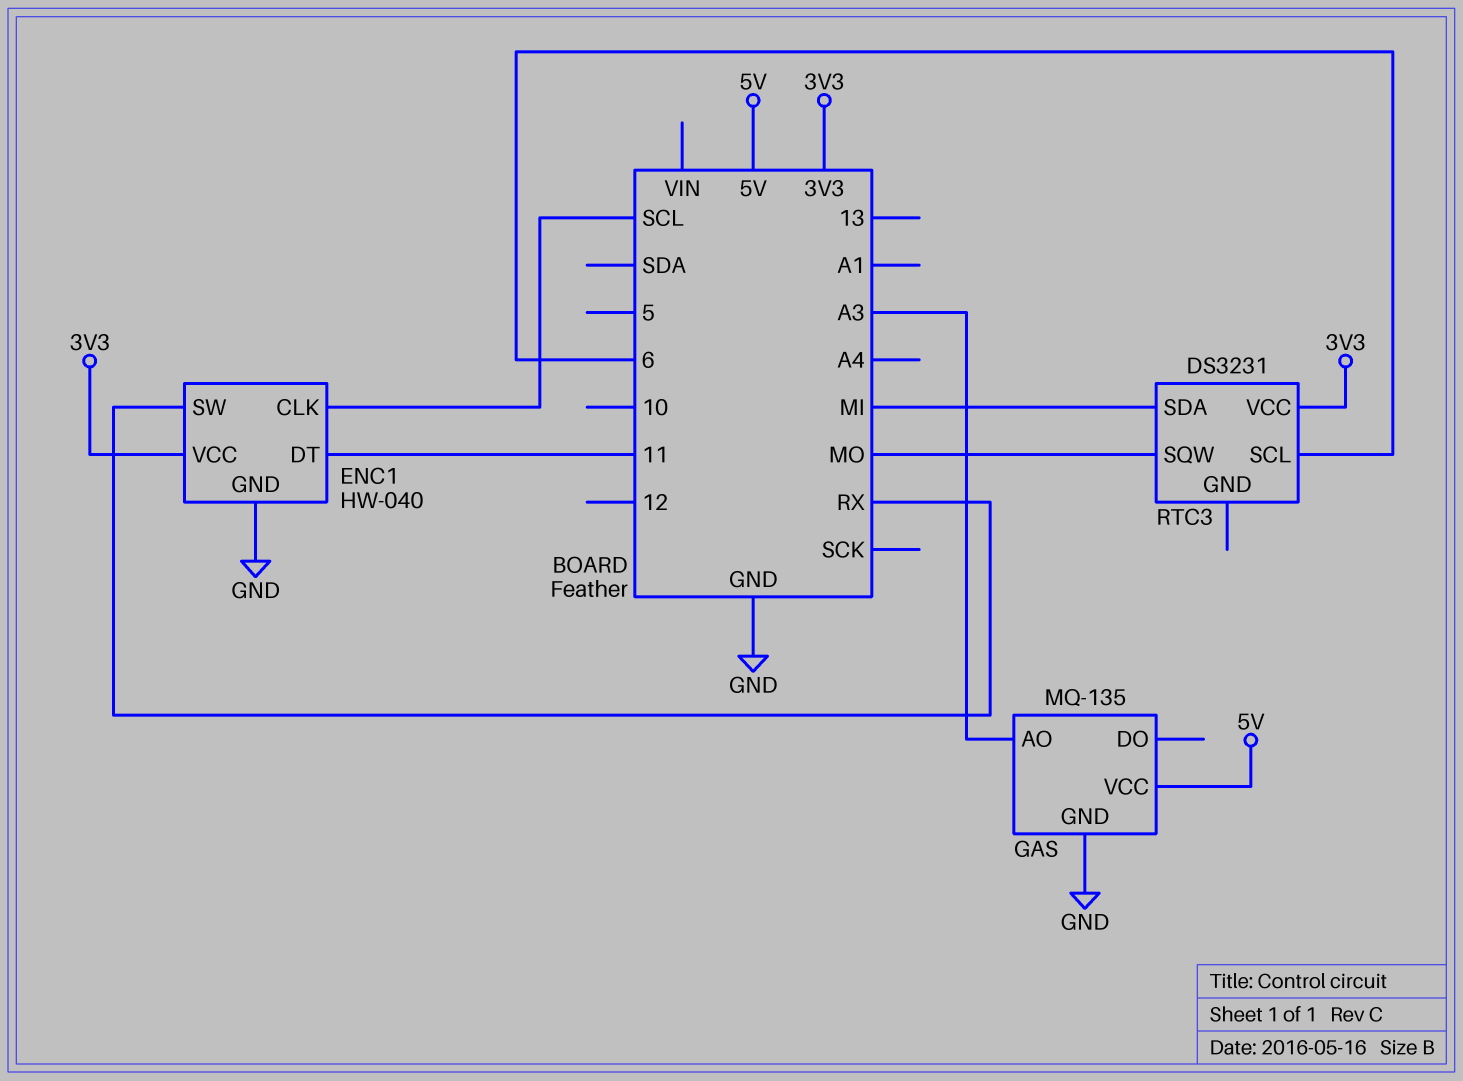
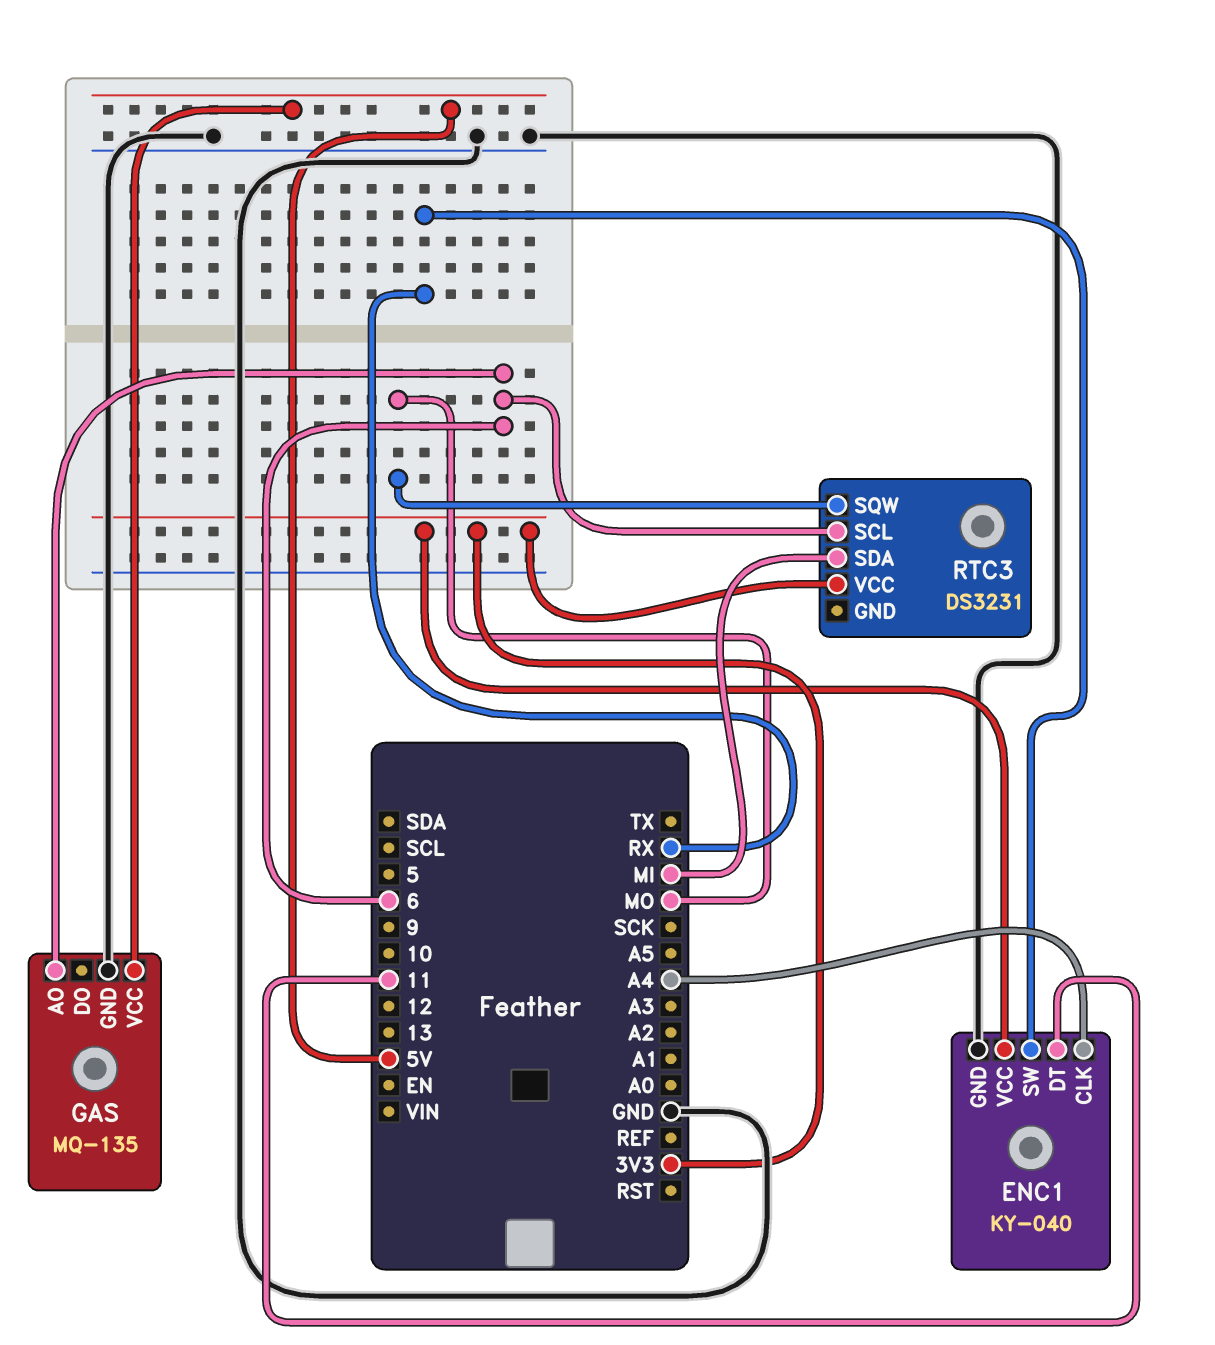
ENC1: HW-040 -> KY-040
ENC1 pin CLK: SCL -> A4
GAS pin AO: A3 -> 6

